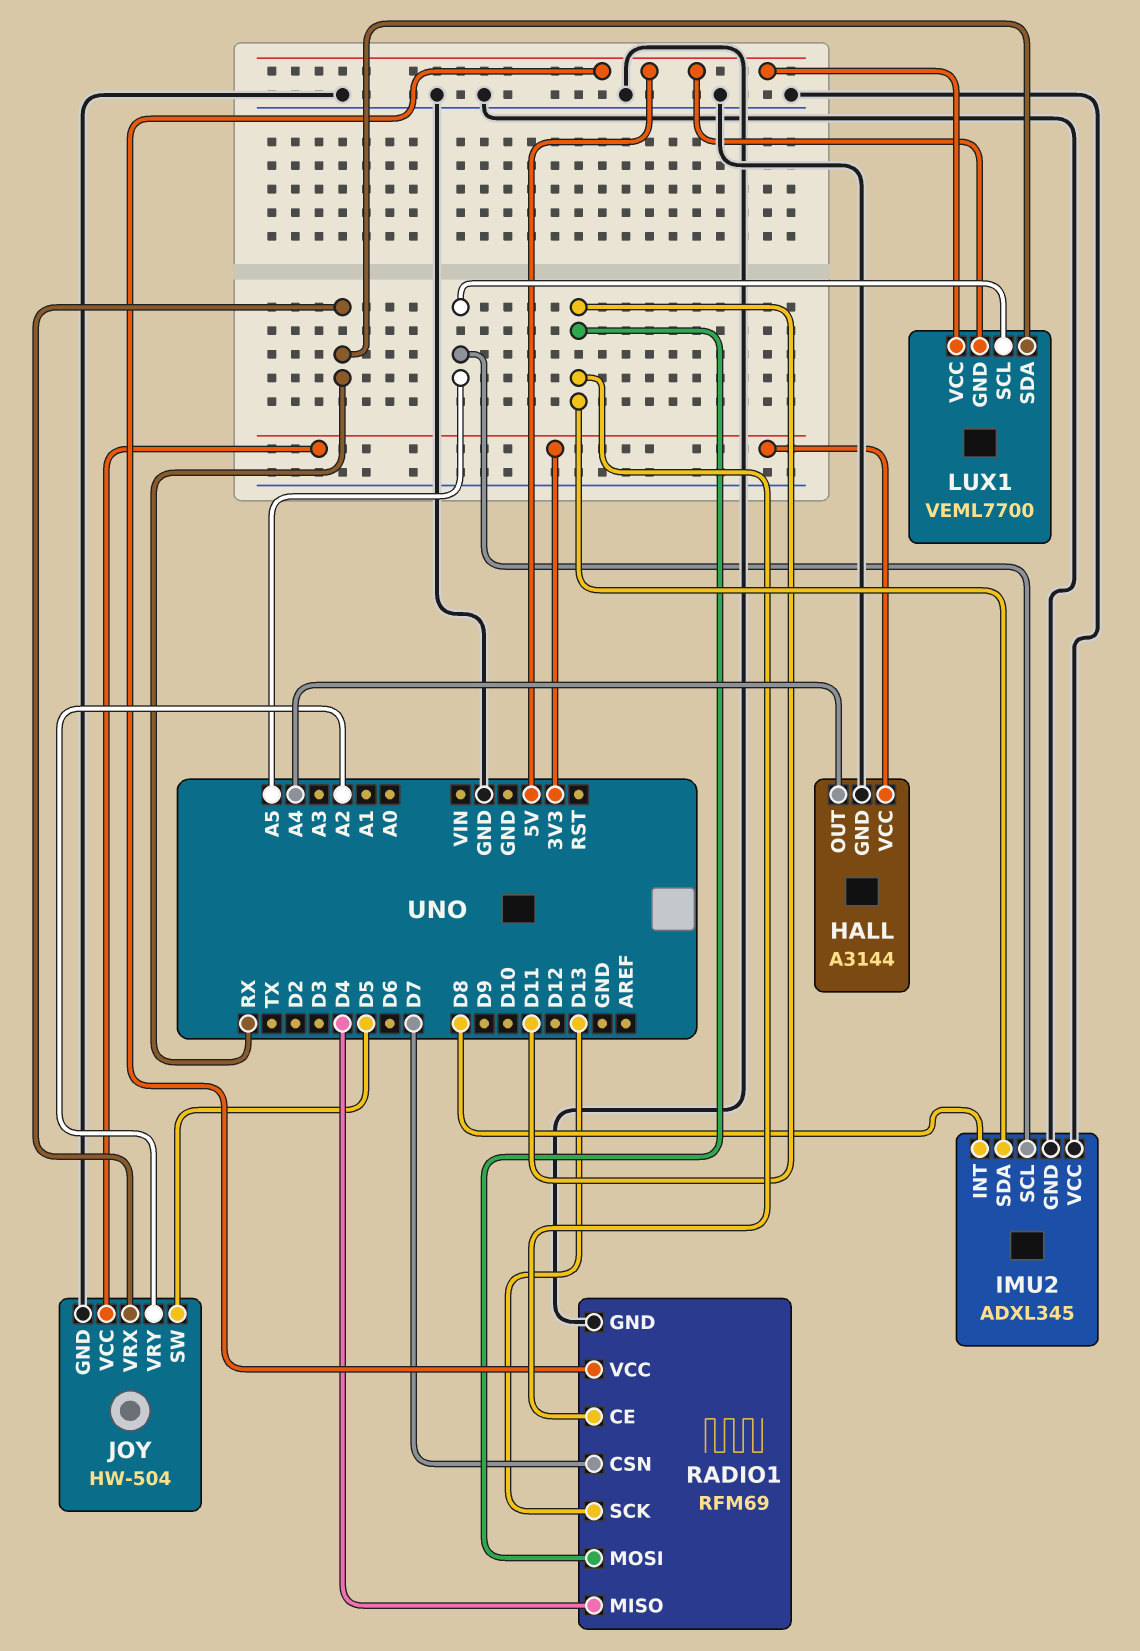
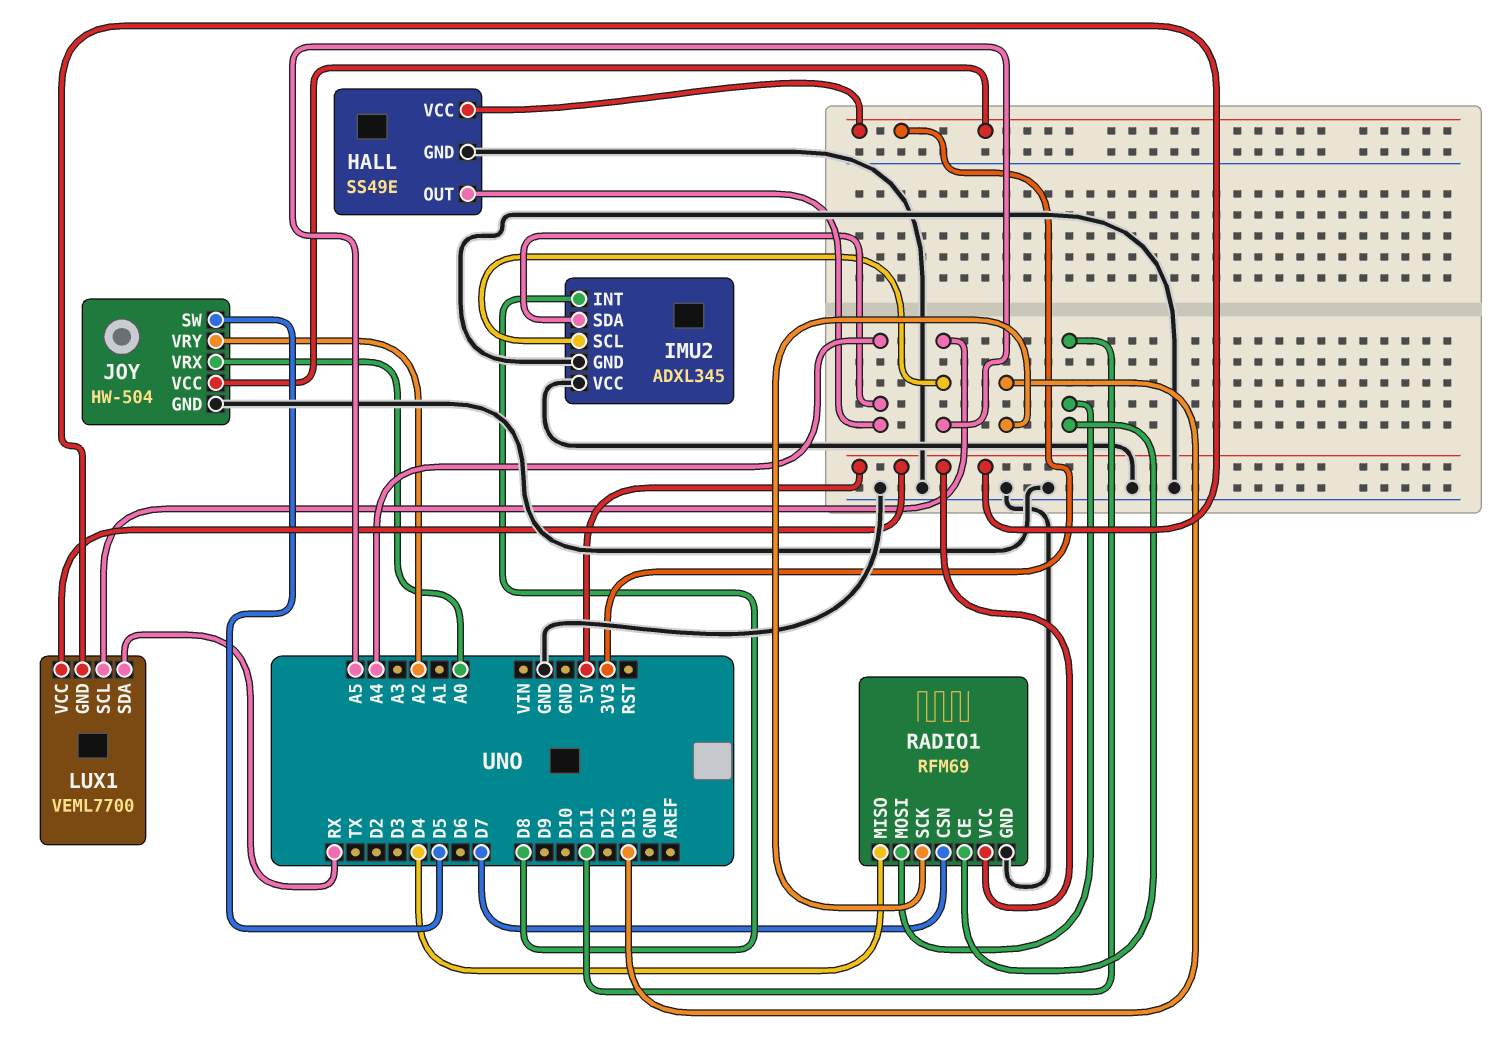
HALL: A3144 -> SS49E
IMU2 pin SDA: D11 -> A4
JOY pin VRX: RX -> A0

